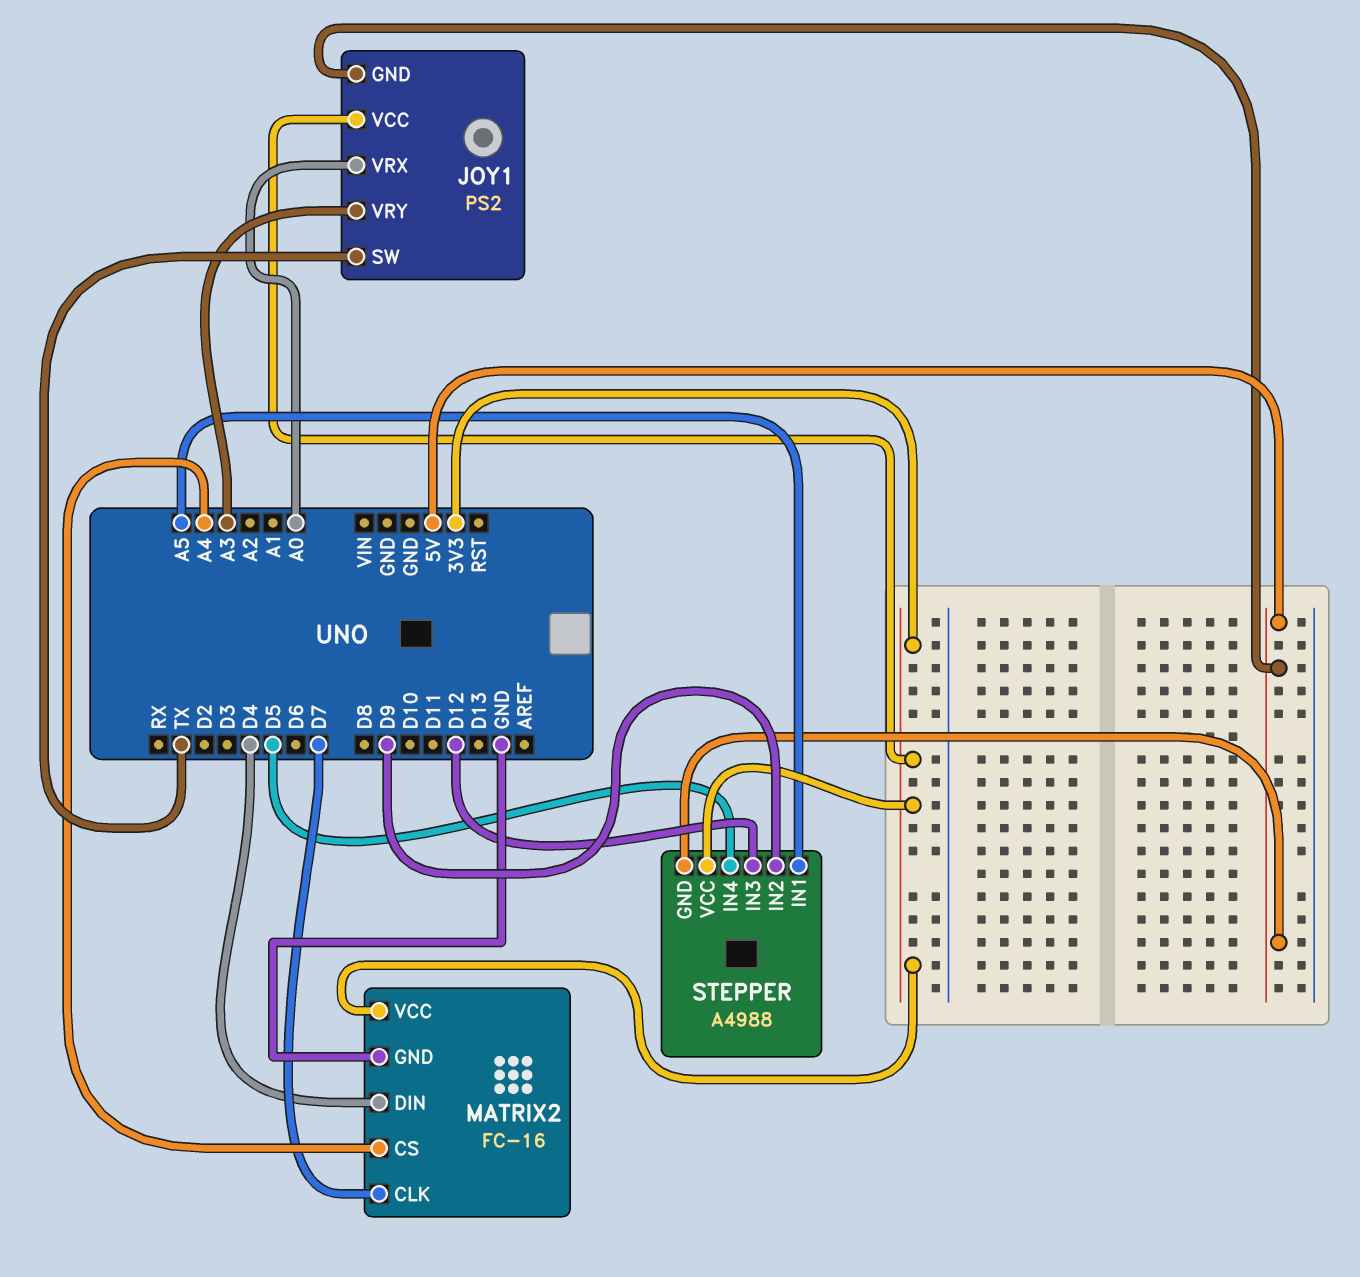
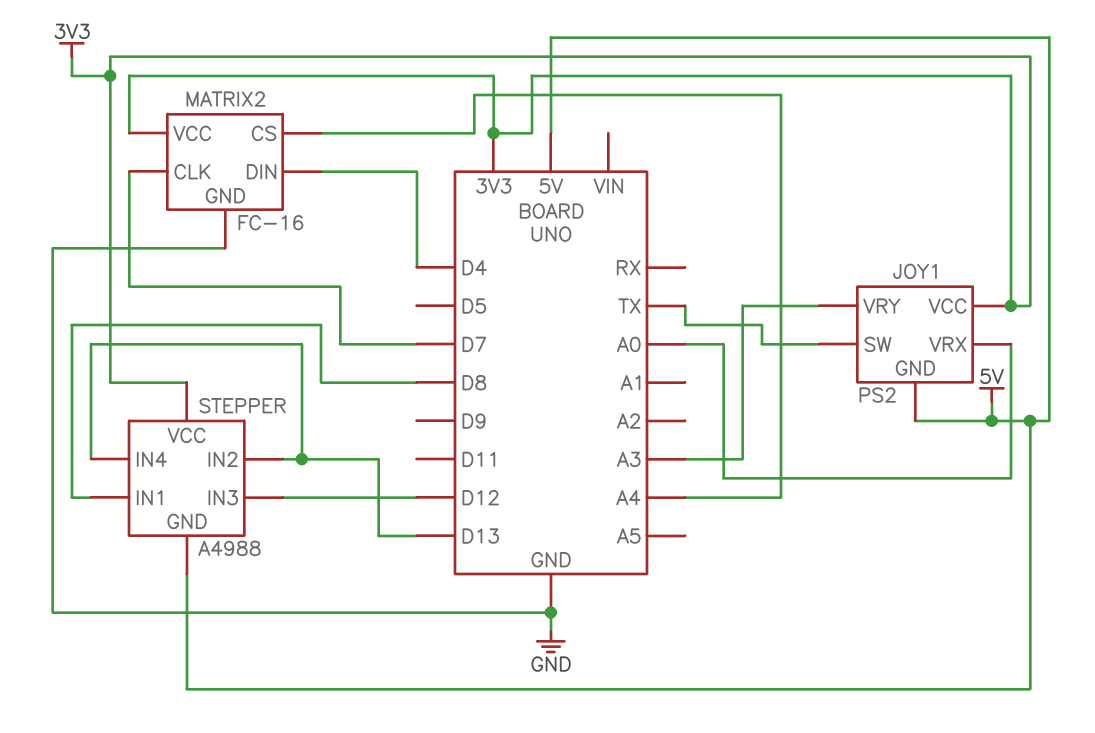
STEPPER pin IN1: A5 -> D8
STEPPER pin IN2: D9 -> D13
STEPPER pin IN4: D5 -> D13

